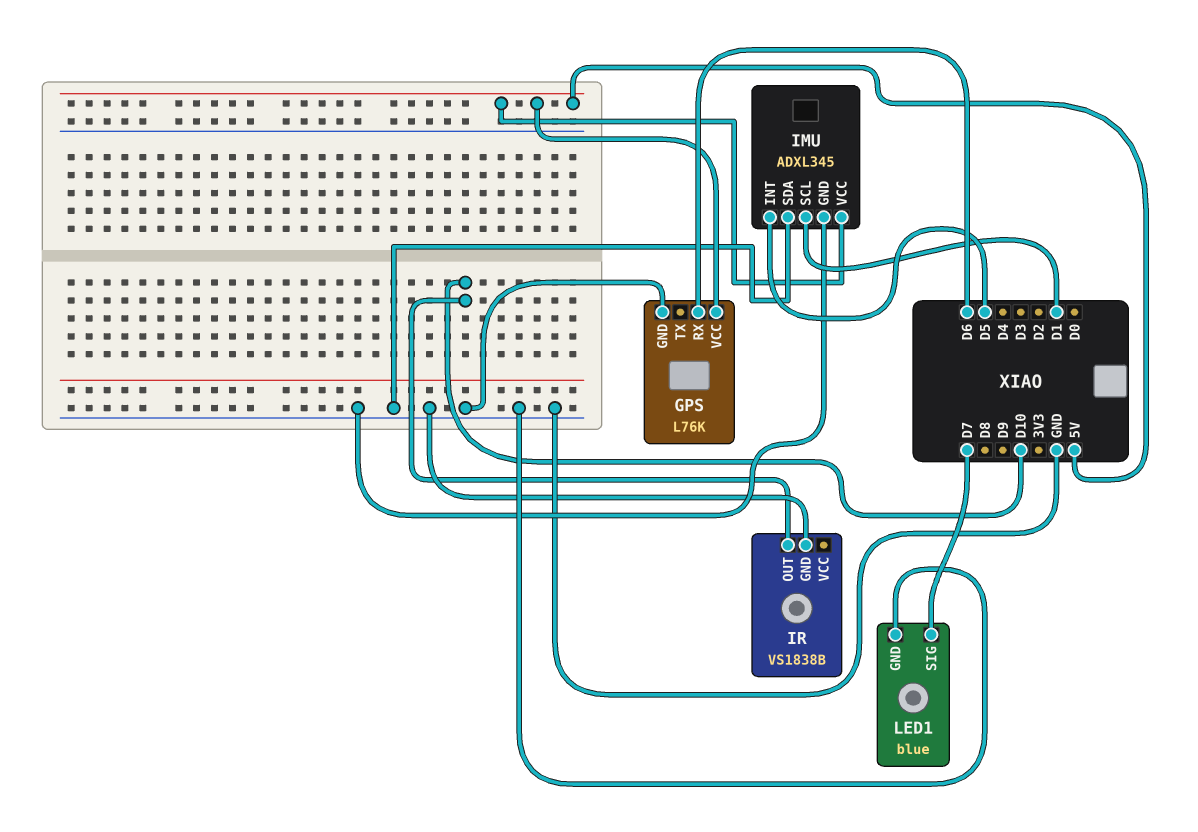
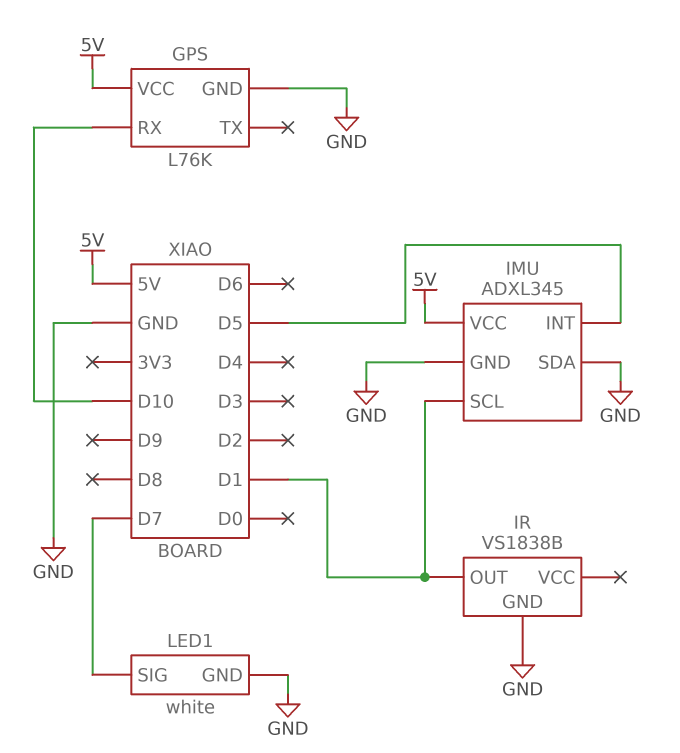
GPS pin RX: D6 -> D10
IR pin OUT: D10 -> D1
LED1: blue -> white

